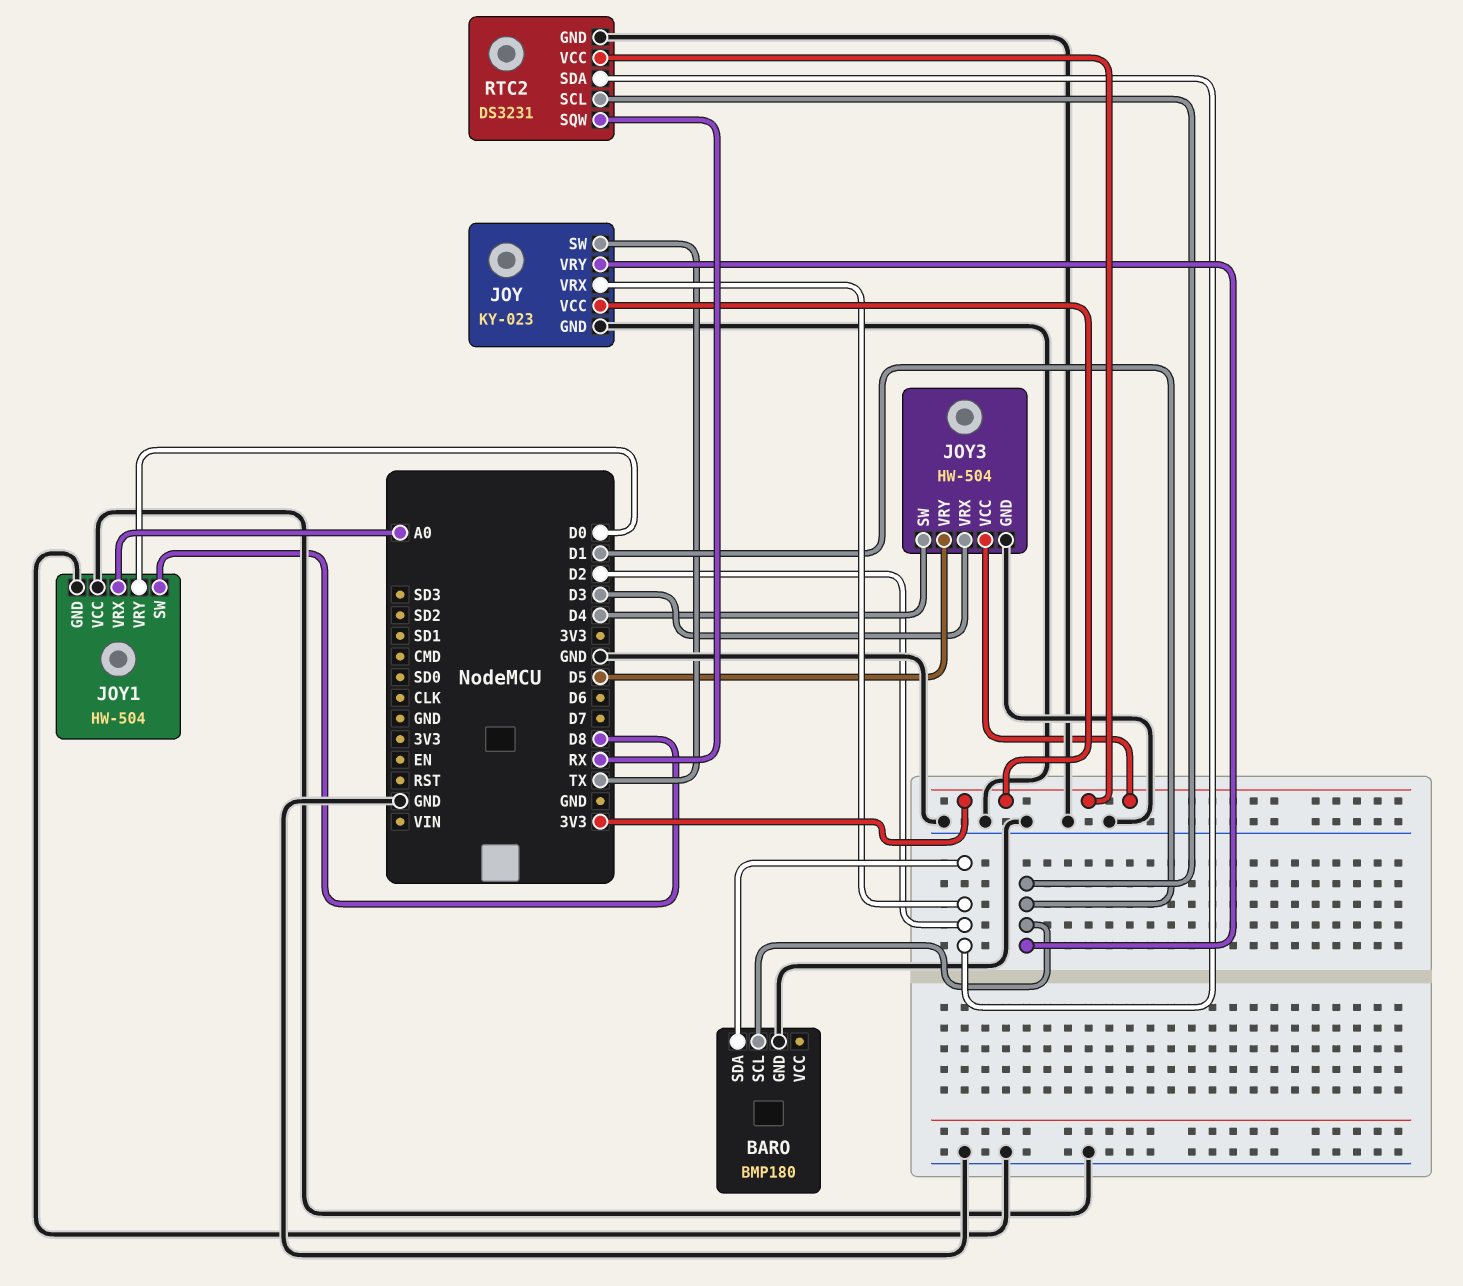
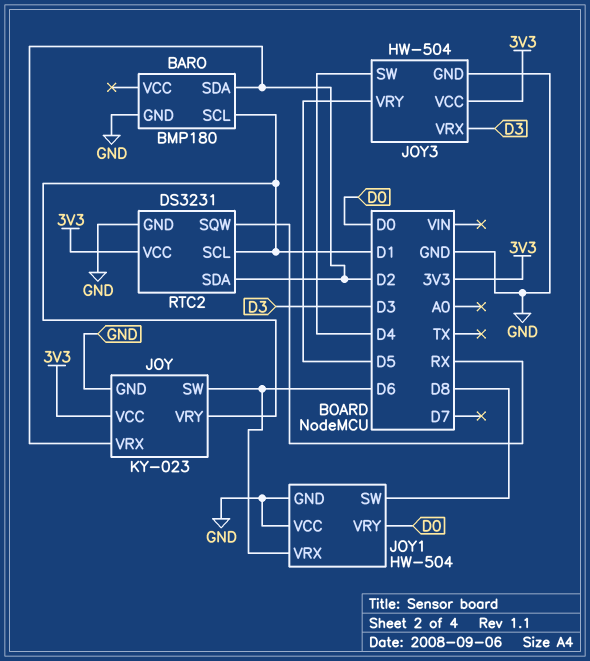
JOY pin SW: TX -> D6
JOY1 pin VRX: A0 -> D6

